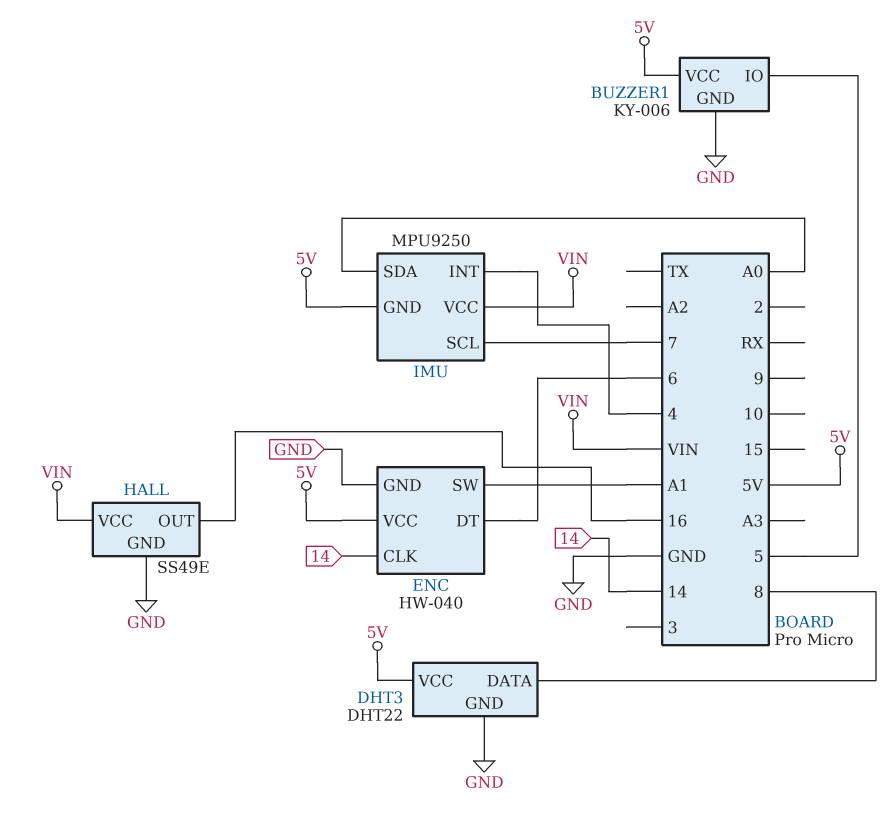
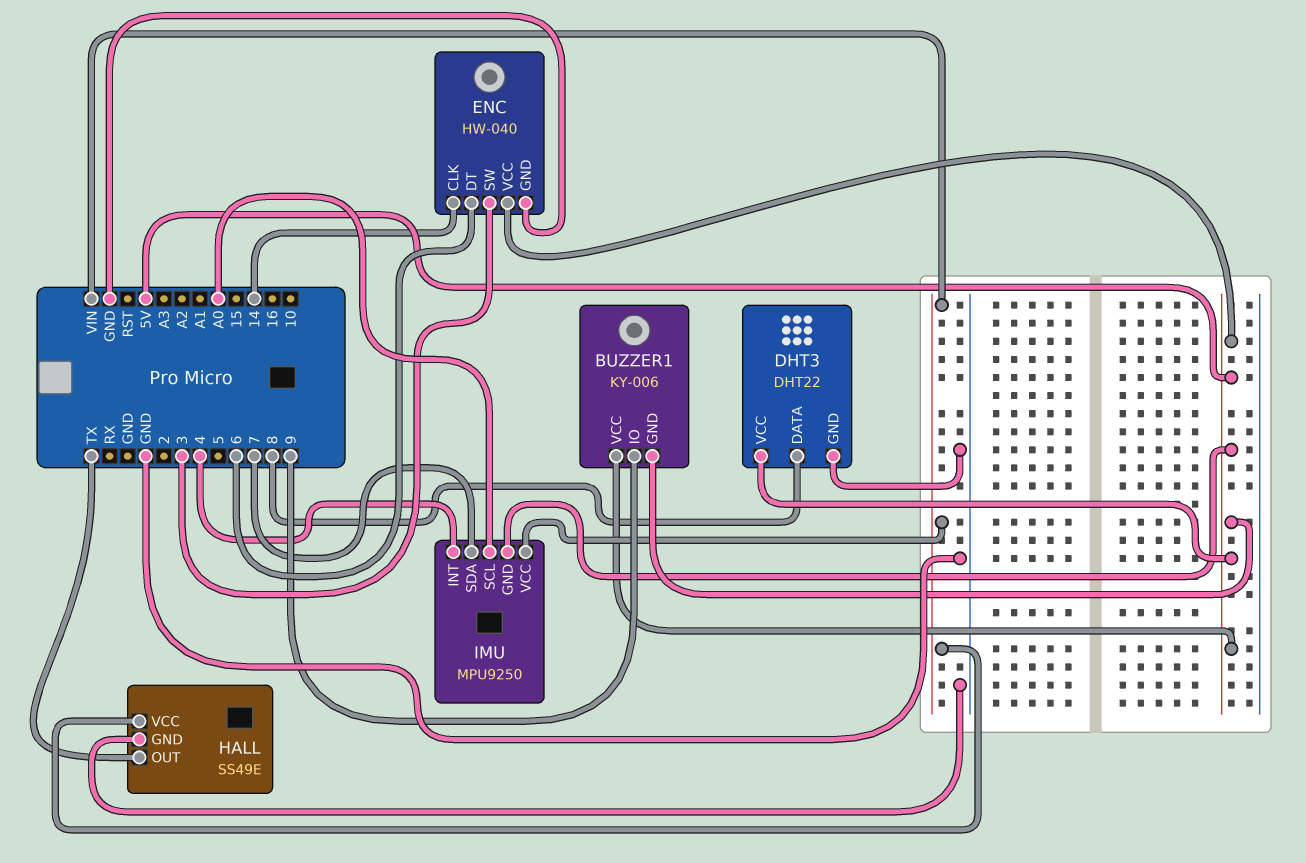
BUZZER1 pin GND: GND -> 5V
BUZZER1 pin IO: 5 -> 9
ENC pin SW: A1 -> 3
HALL pin OUT: 16 -> TX
IMU pin SCL: 7 -> A0
IMU pin SDA: A0 -> 7

